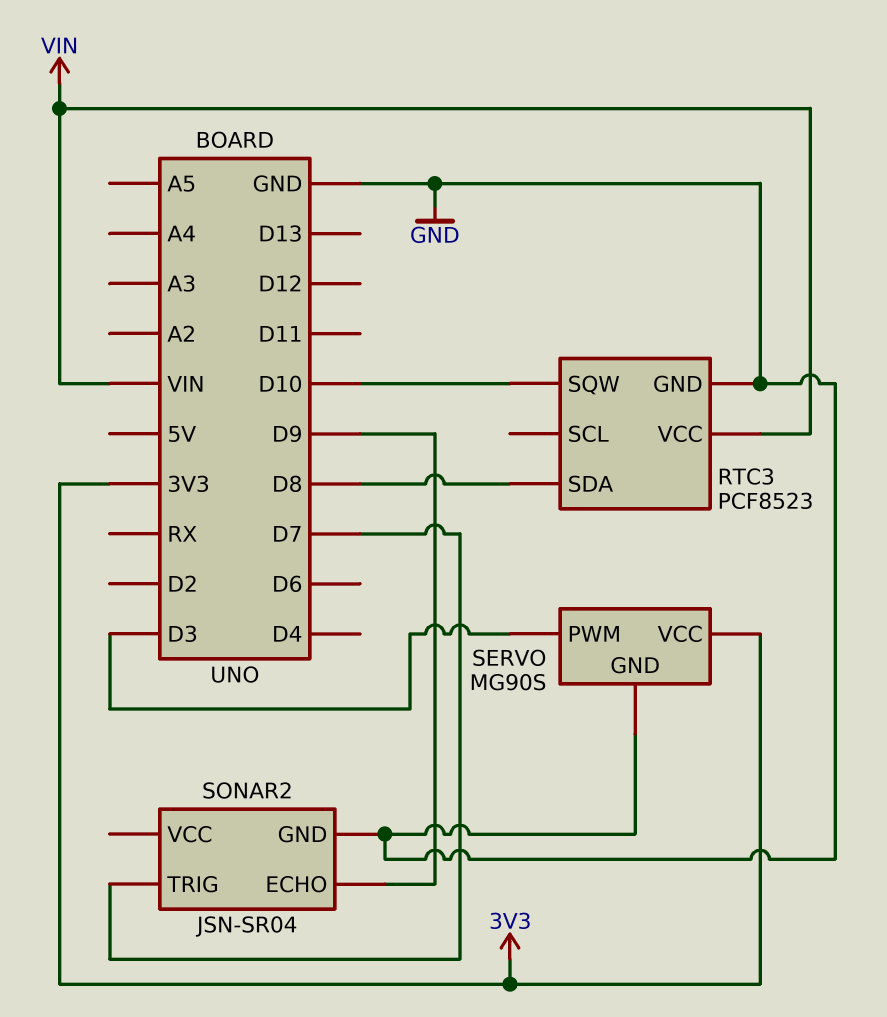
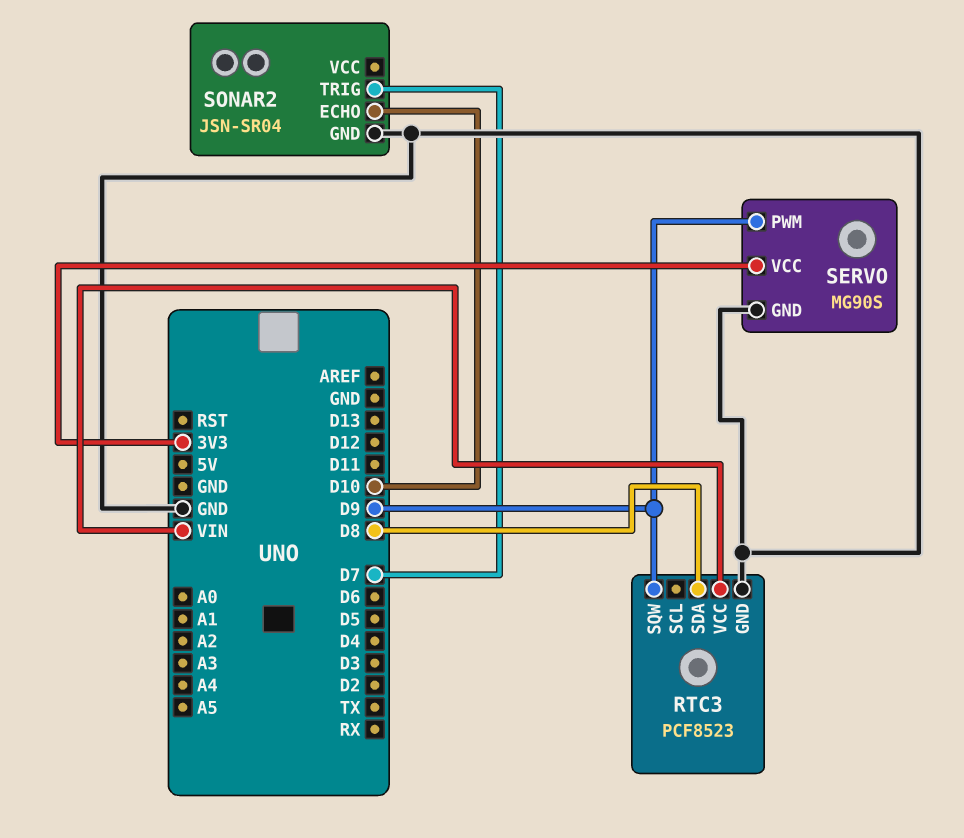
RTC3 pin SQW: D10 -> D9
SERVO pin PWM: D3 -> D9
SONAR2 pin ECHO: D9 -> D10

